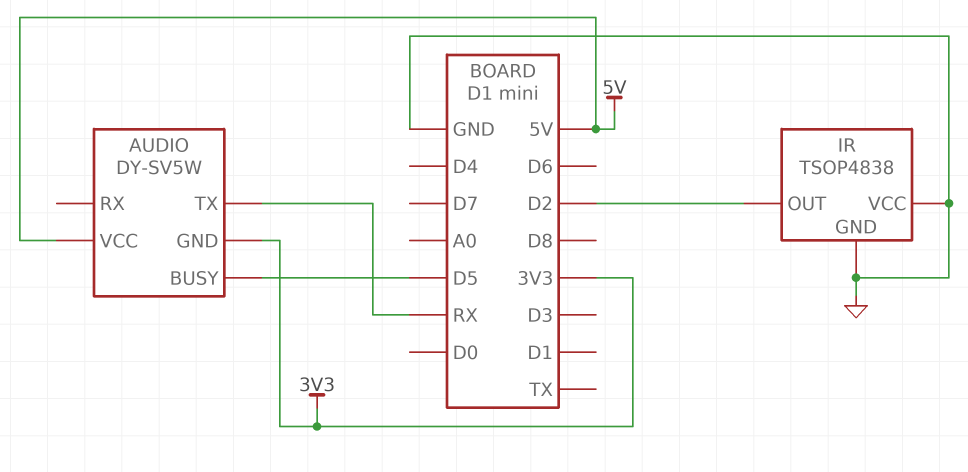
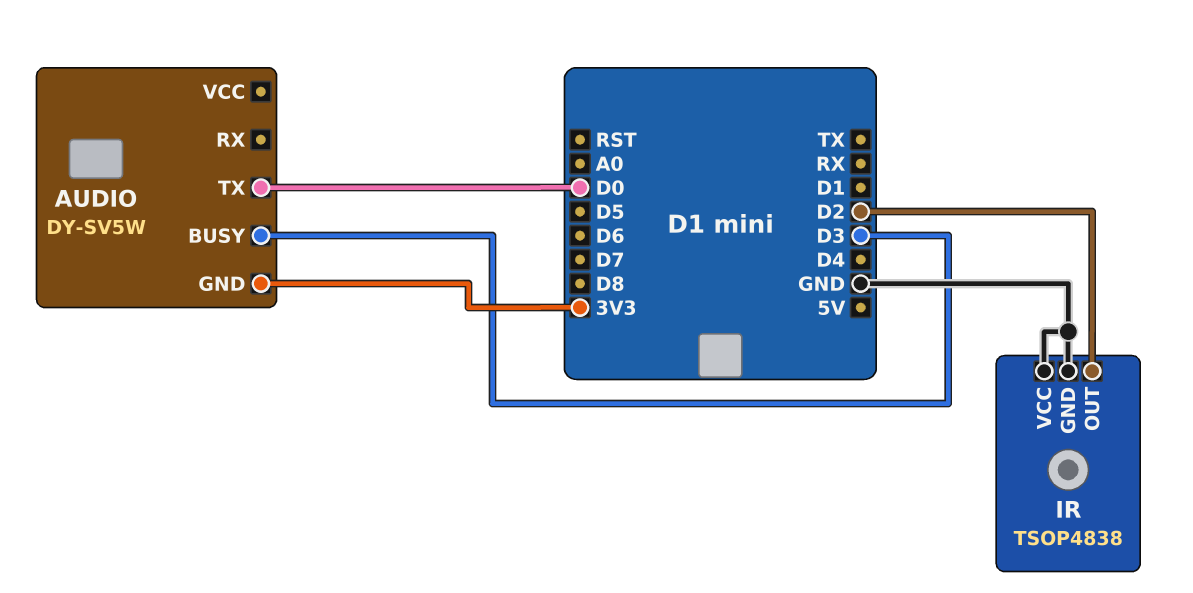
AUDIO pin BUSY: D5 -> D3
AUDIO pin TX: RX -> D0
AUDIO pin VCC: 5V -> none

